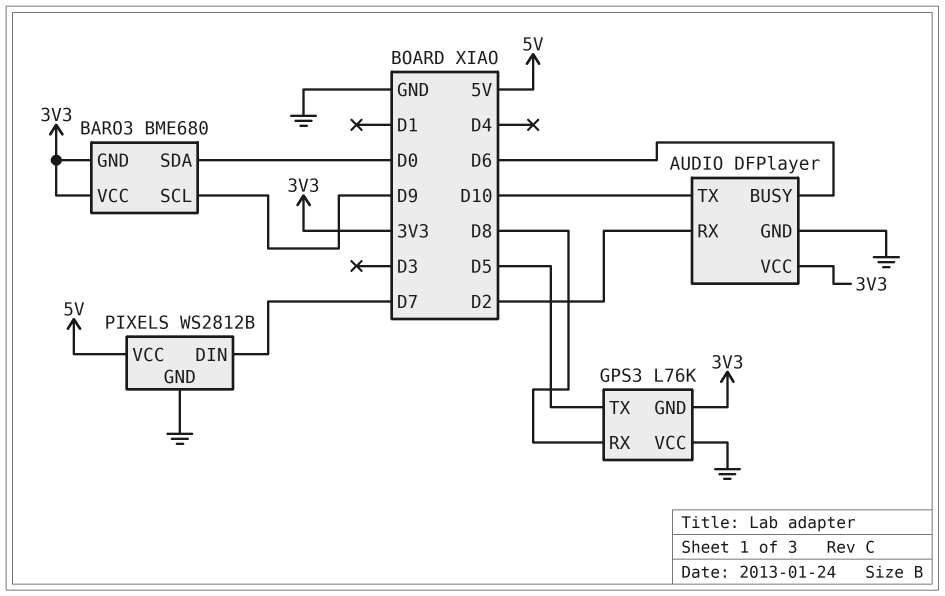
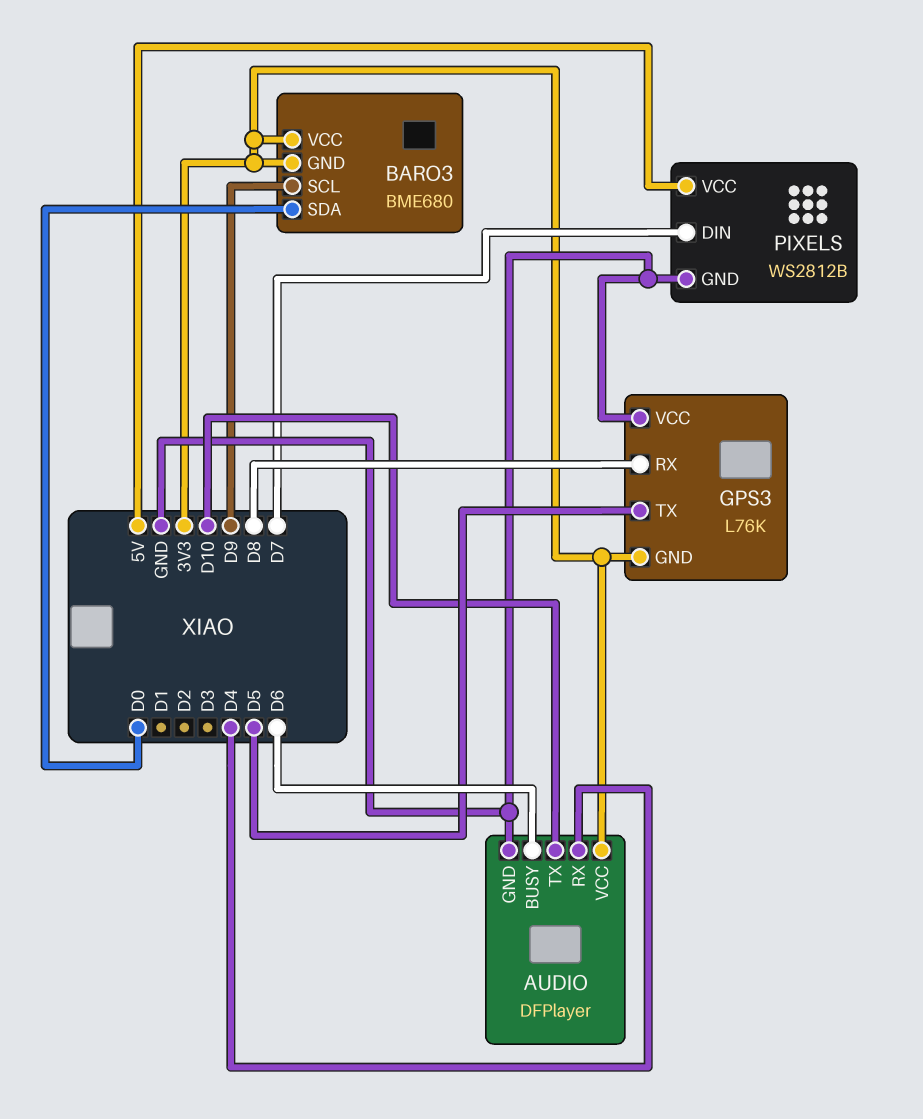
AUDIO pin RX: D2 -> D4

